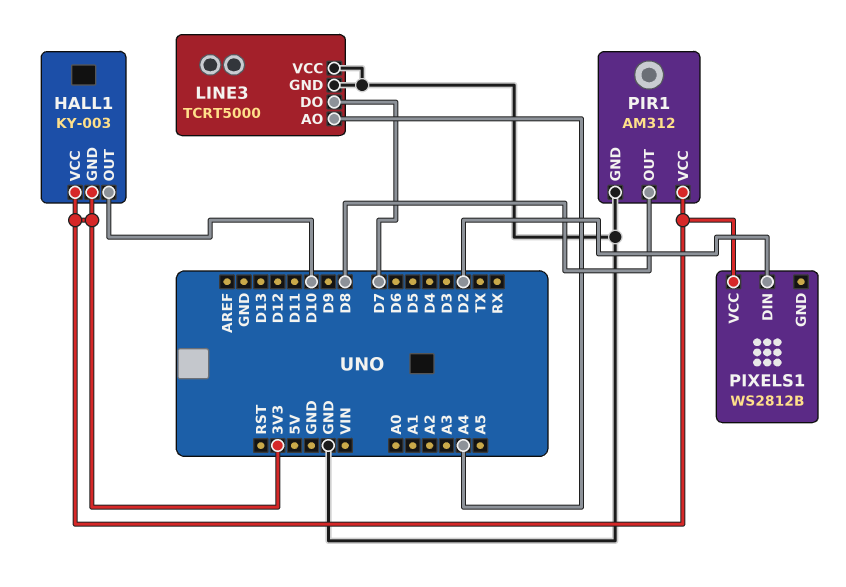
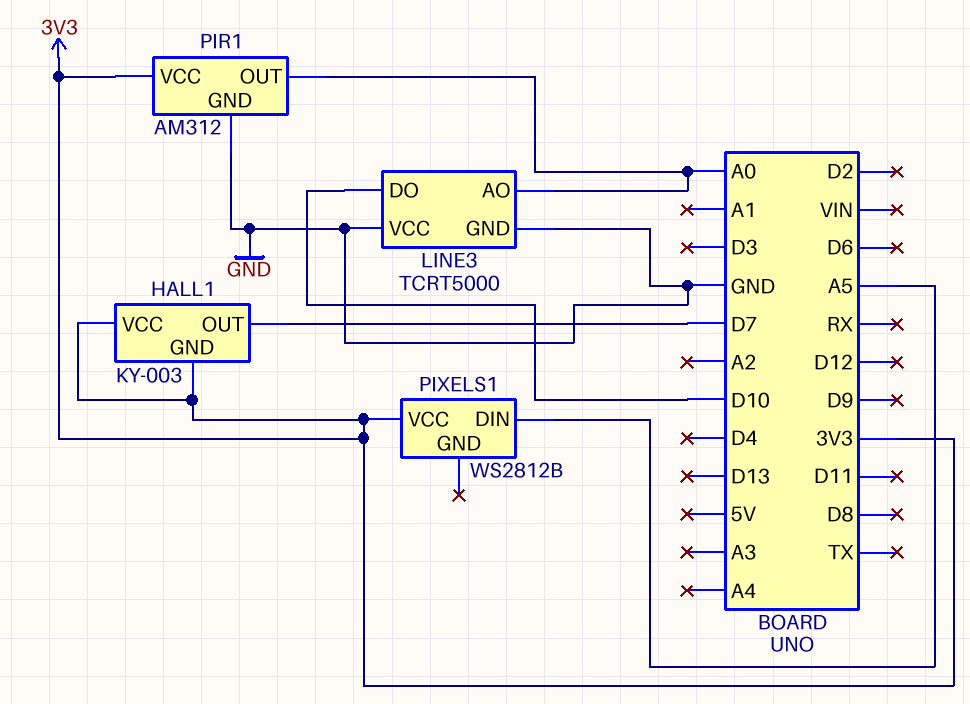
HALL1 pin OUT: D10 -> D7
LINE3 pin AO: A4 -> A0
LINE3 pin DO: D7 -> D10
PIR1 pin OUT: D8 -> A0
PIXELS1 pin DIN: D2 -> A5

